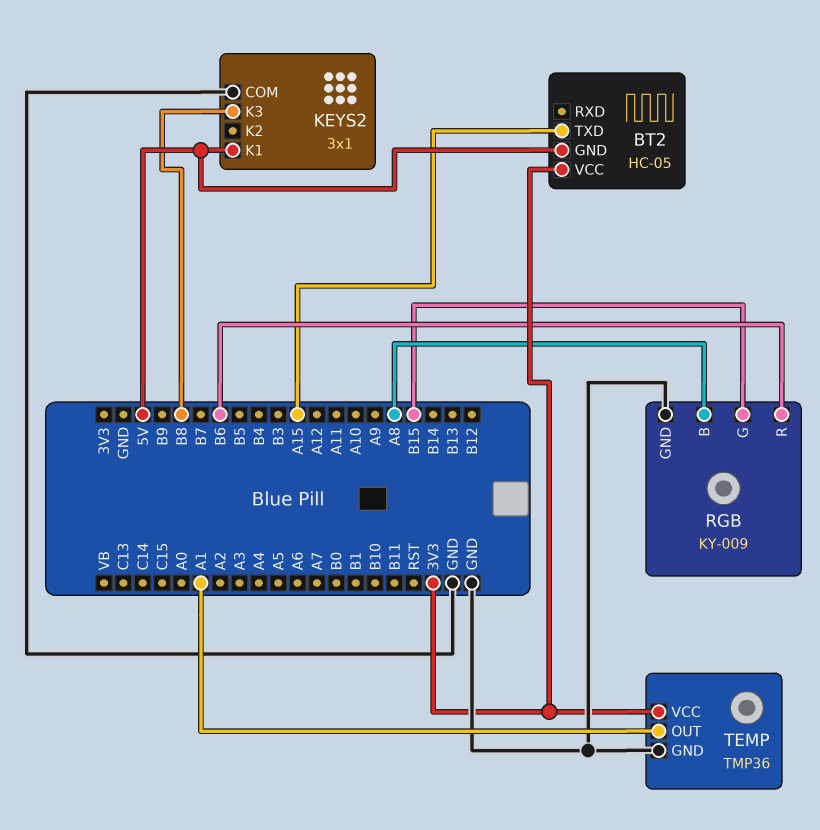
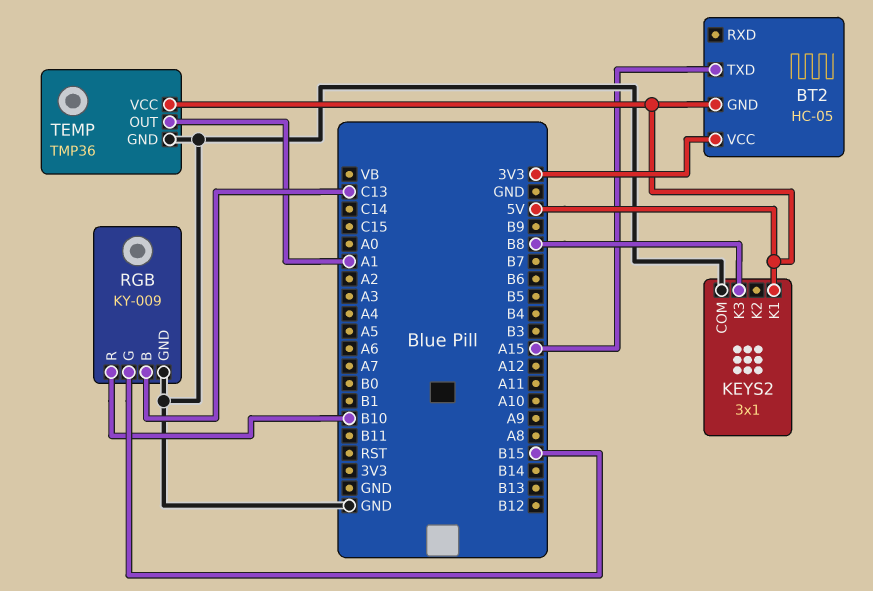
RGB pin B: A8 -> C13
RGB pin R: B6 -> B10
TEMP pin VCC: 3V3 -> 5V

